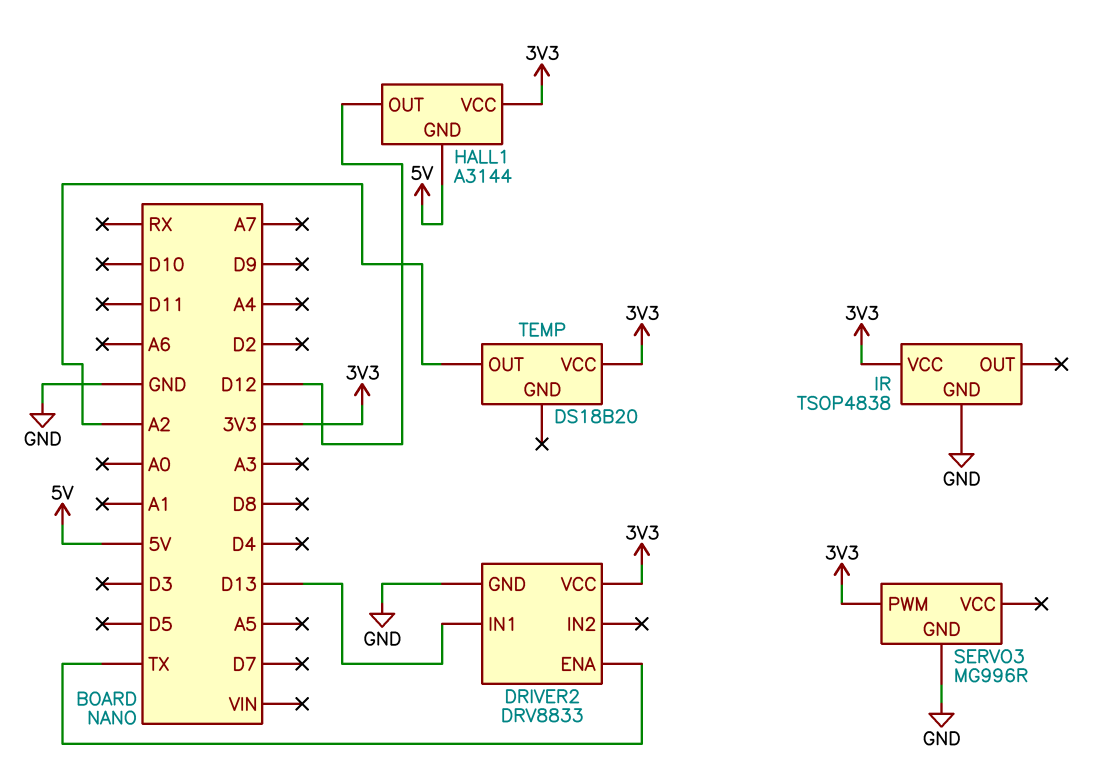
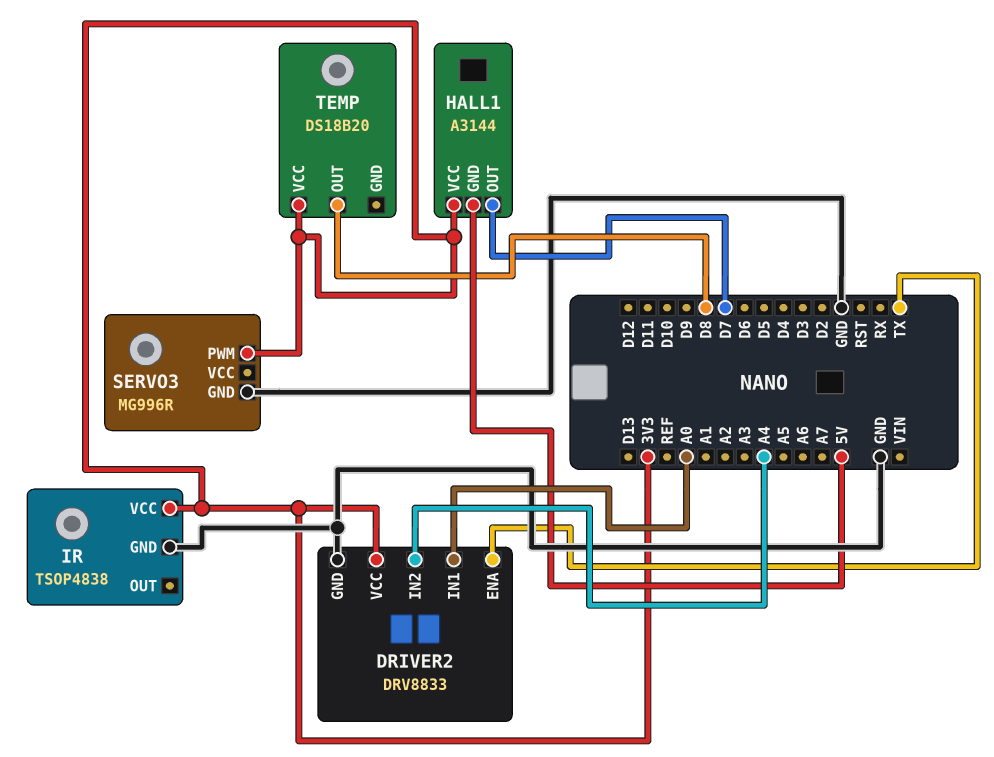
DRIVER2 pin IN1: D13 -> A0
DRIVER2 pin IN2: none -> A4
HALL1 pin OUT: D12 -> D7
TEMP pin OUT: A2 -> D8

